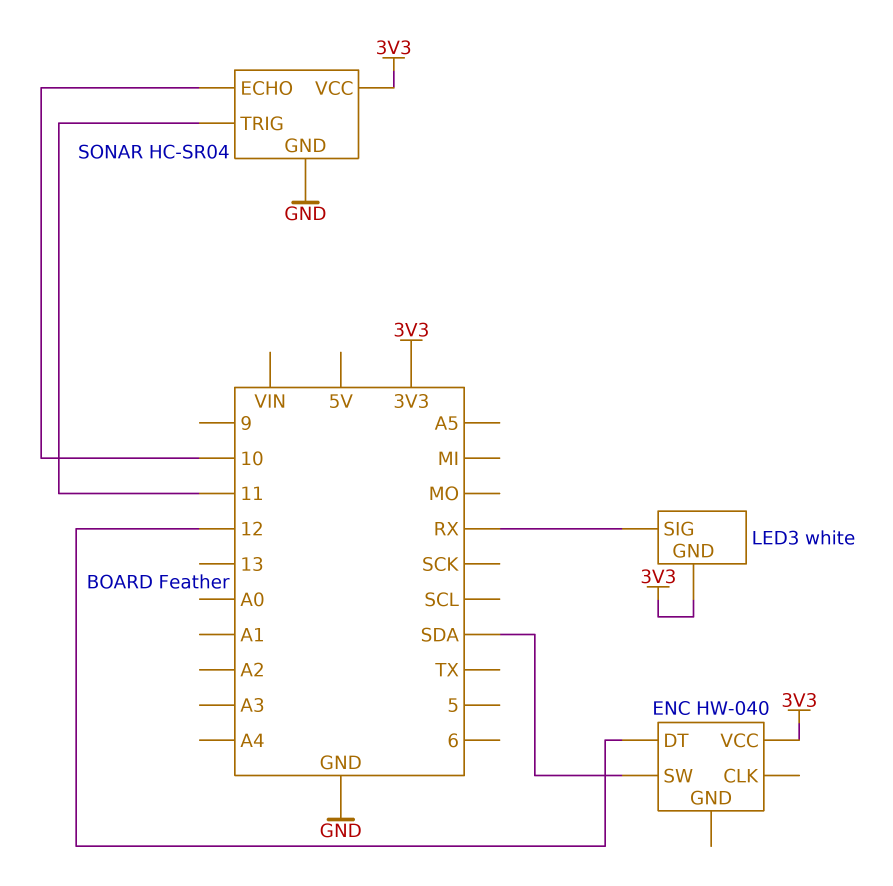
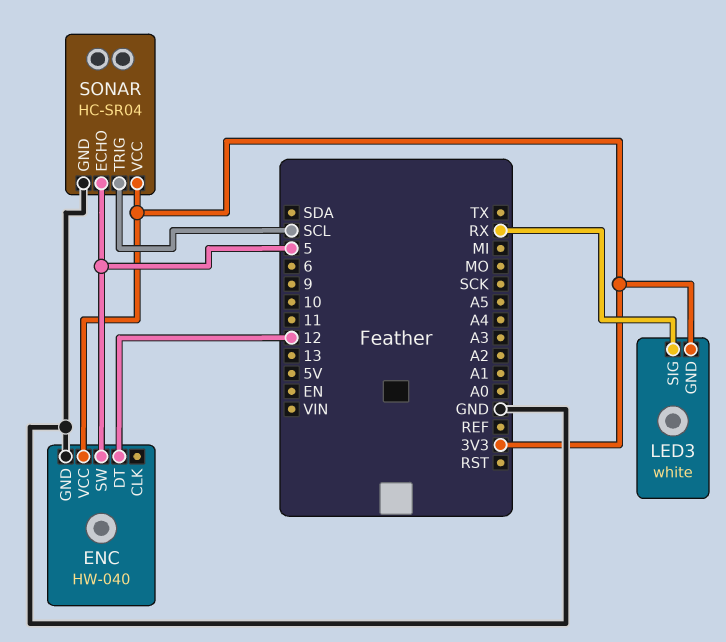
ENC pin GND: none -> GND
ENC pin SW: SDA -> 5
SONAR pin ECHO: 10 -> 5
SONAR pin TRIG: 11 -> SCL

